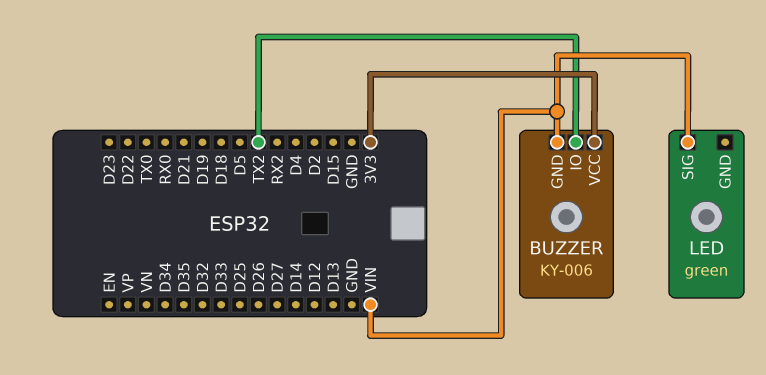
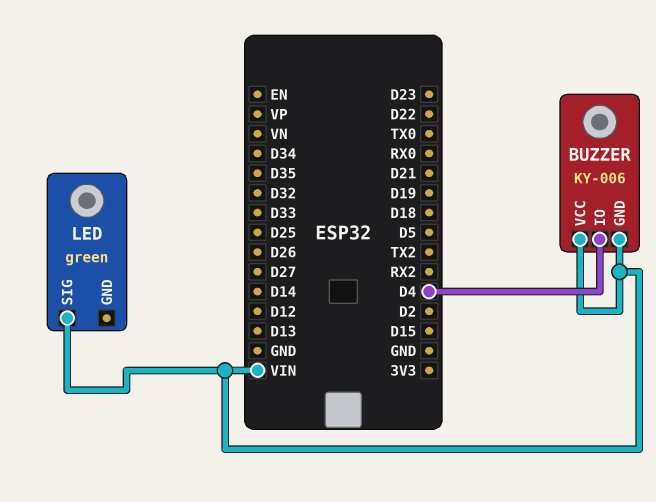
BUZZER pin IO: TX2 -> D4
BUZZER pin VCC: 3V3 -> VIN

